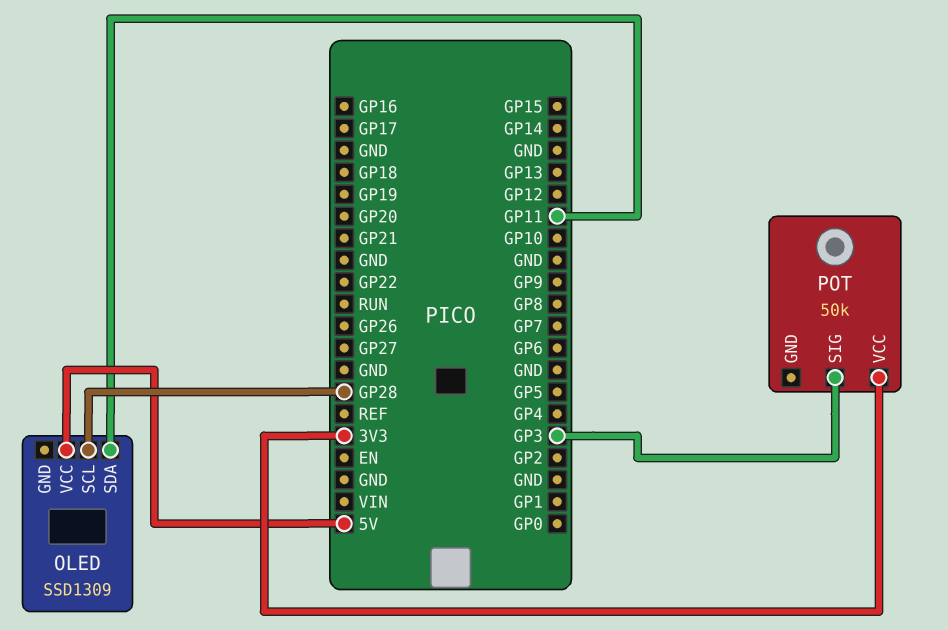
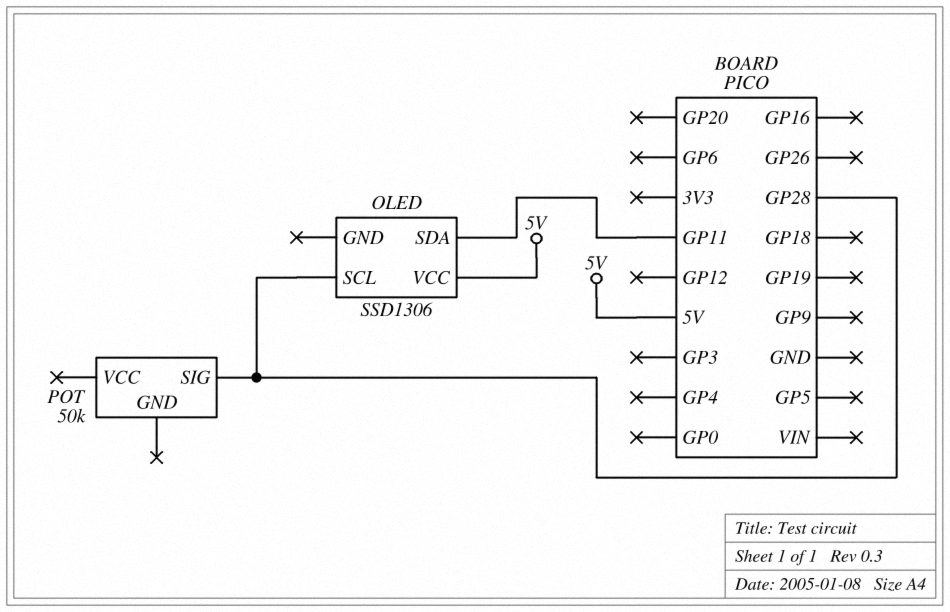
OLED: SSD1309 -> SSD1306
POT pin SIG: GP3 -> GP28
POT pin VCC: 3V3 -> none

